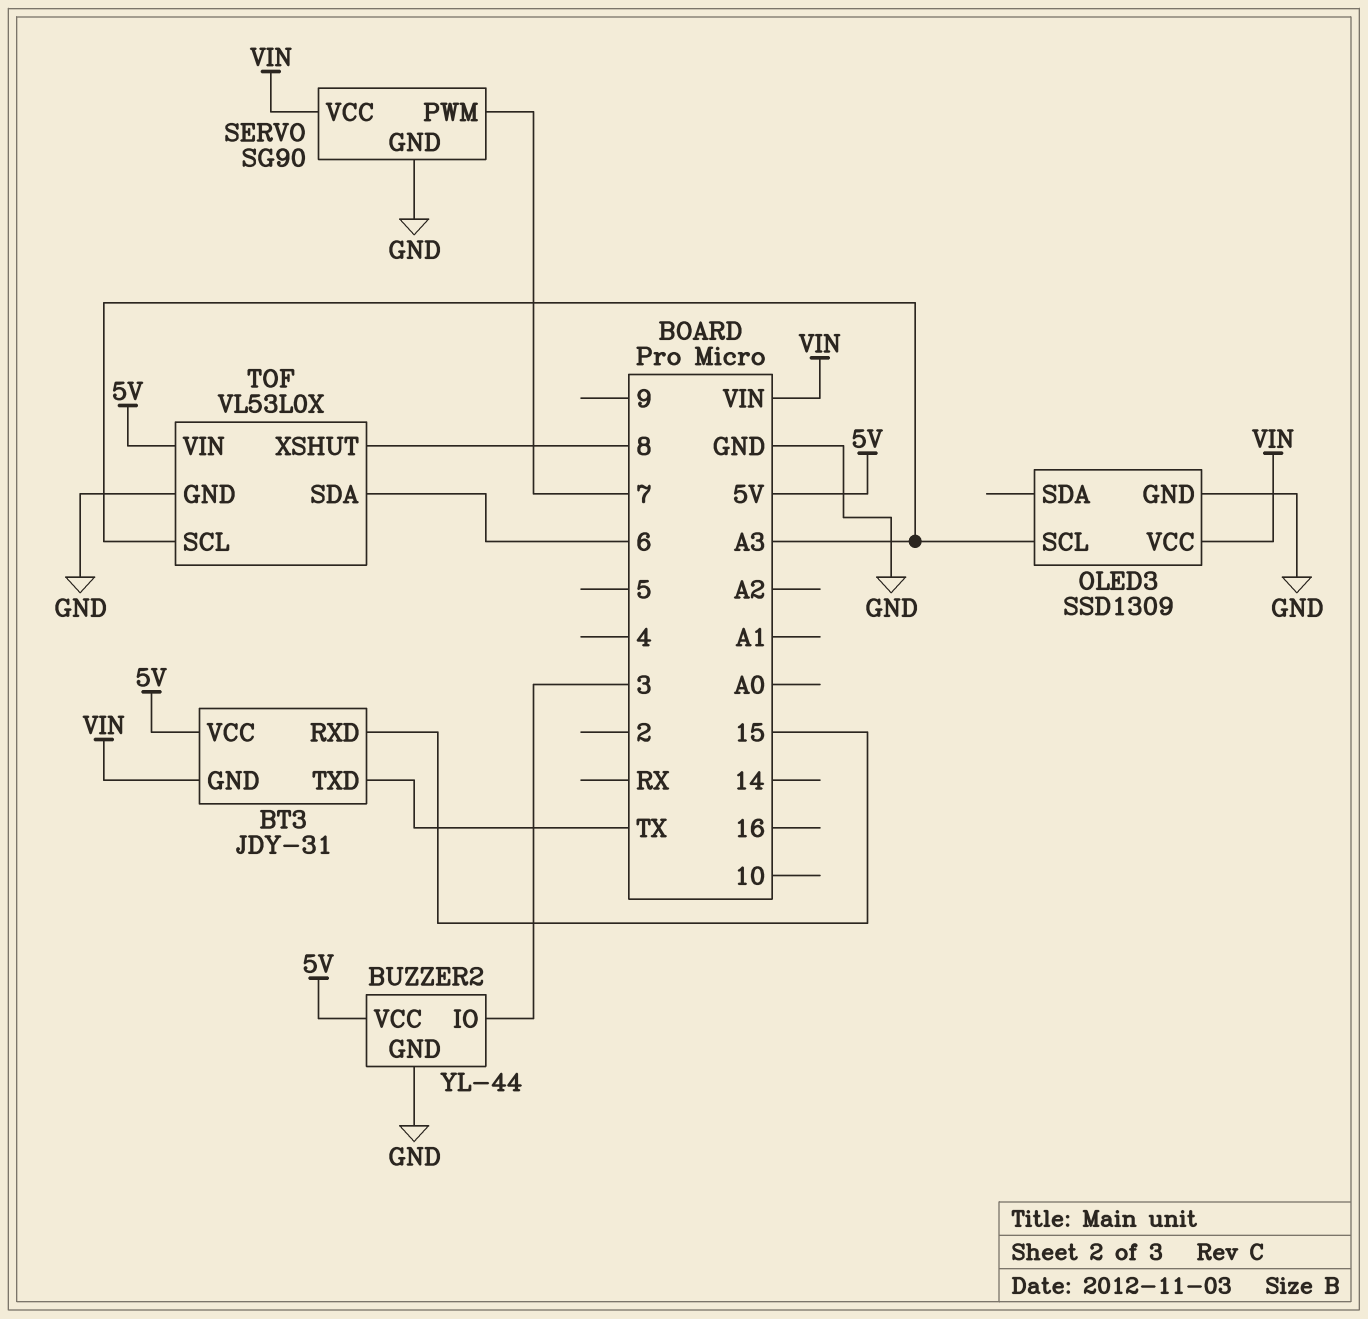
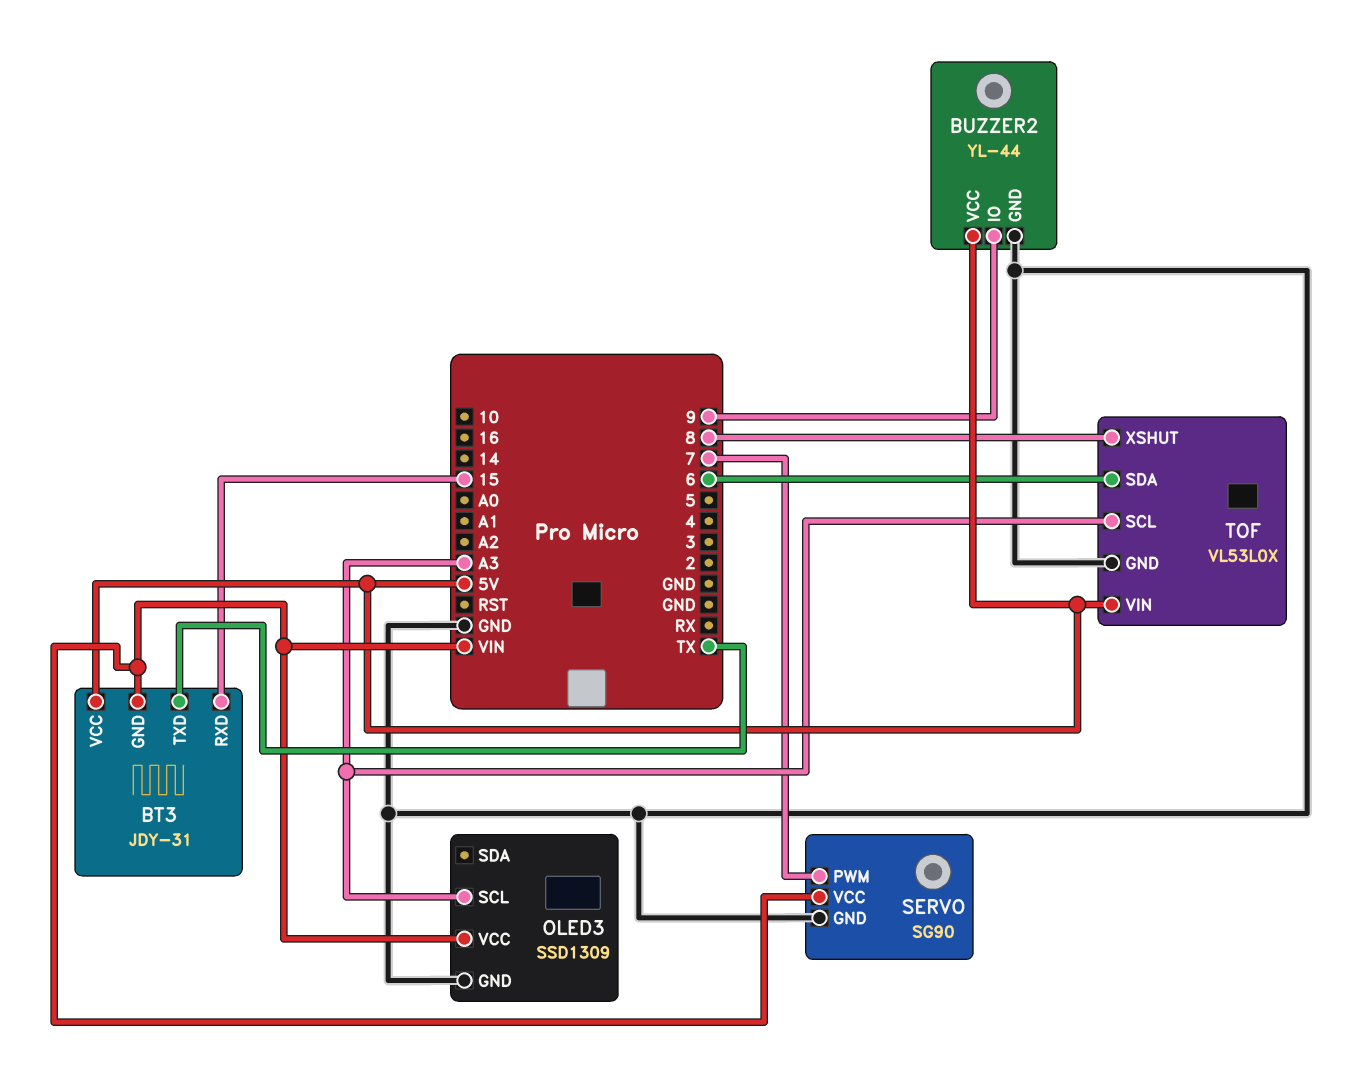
BUZZER2 pin IO: 3 -> 9

